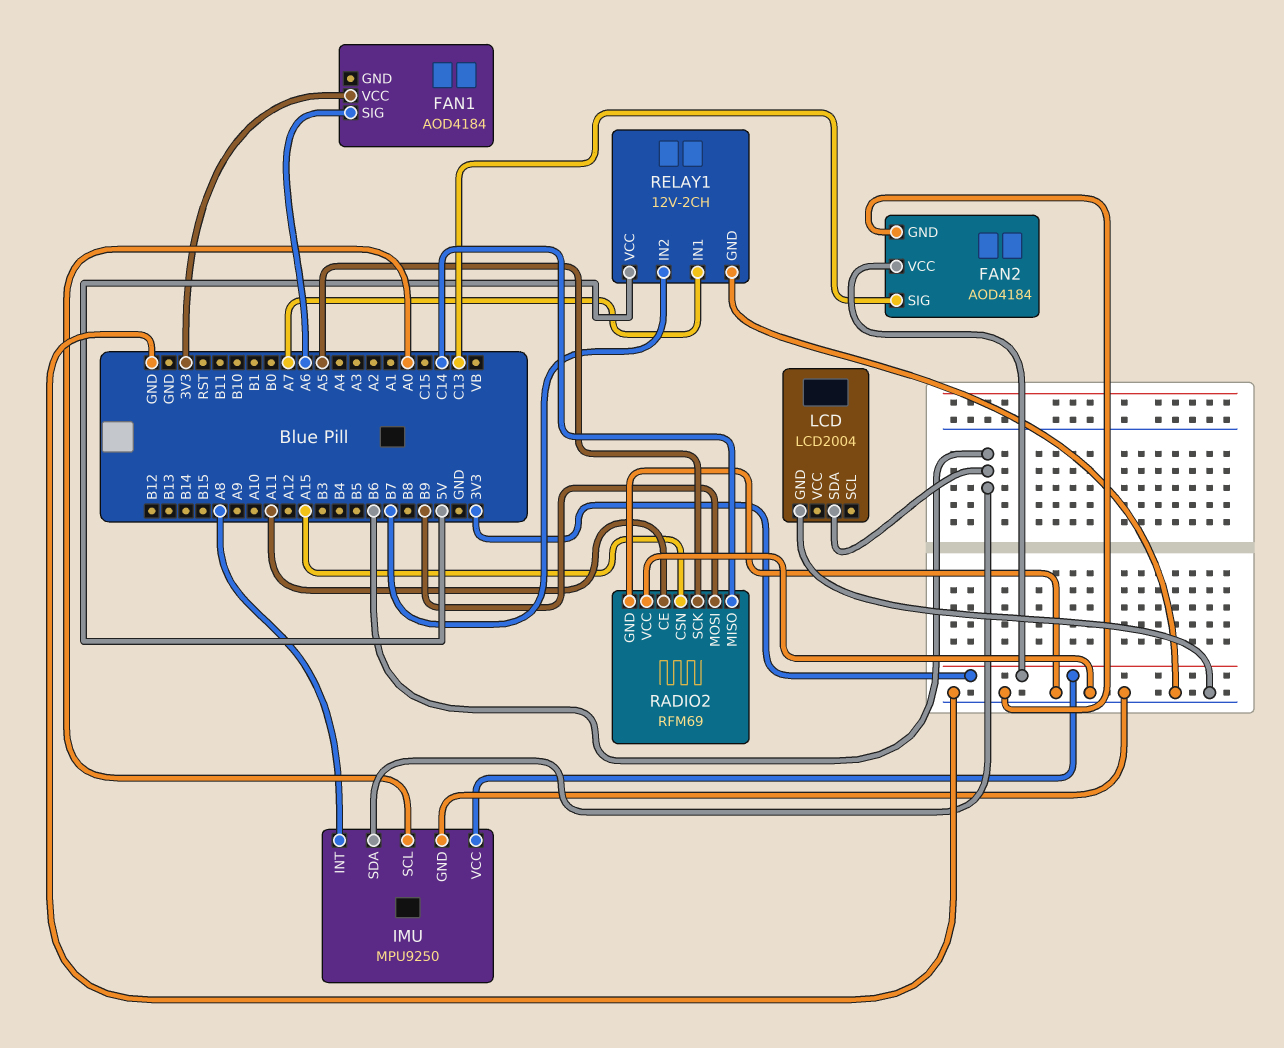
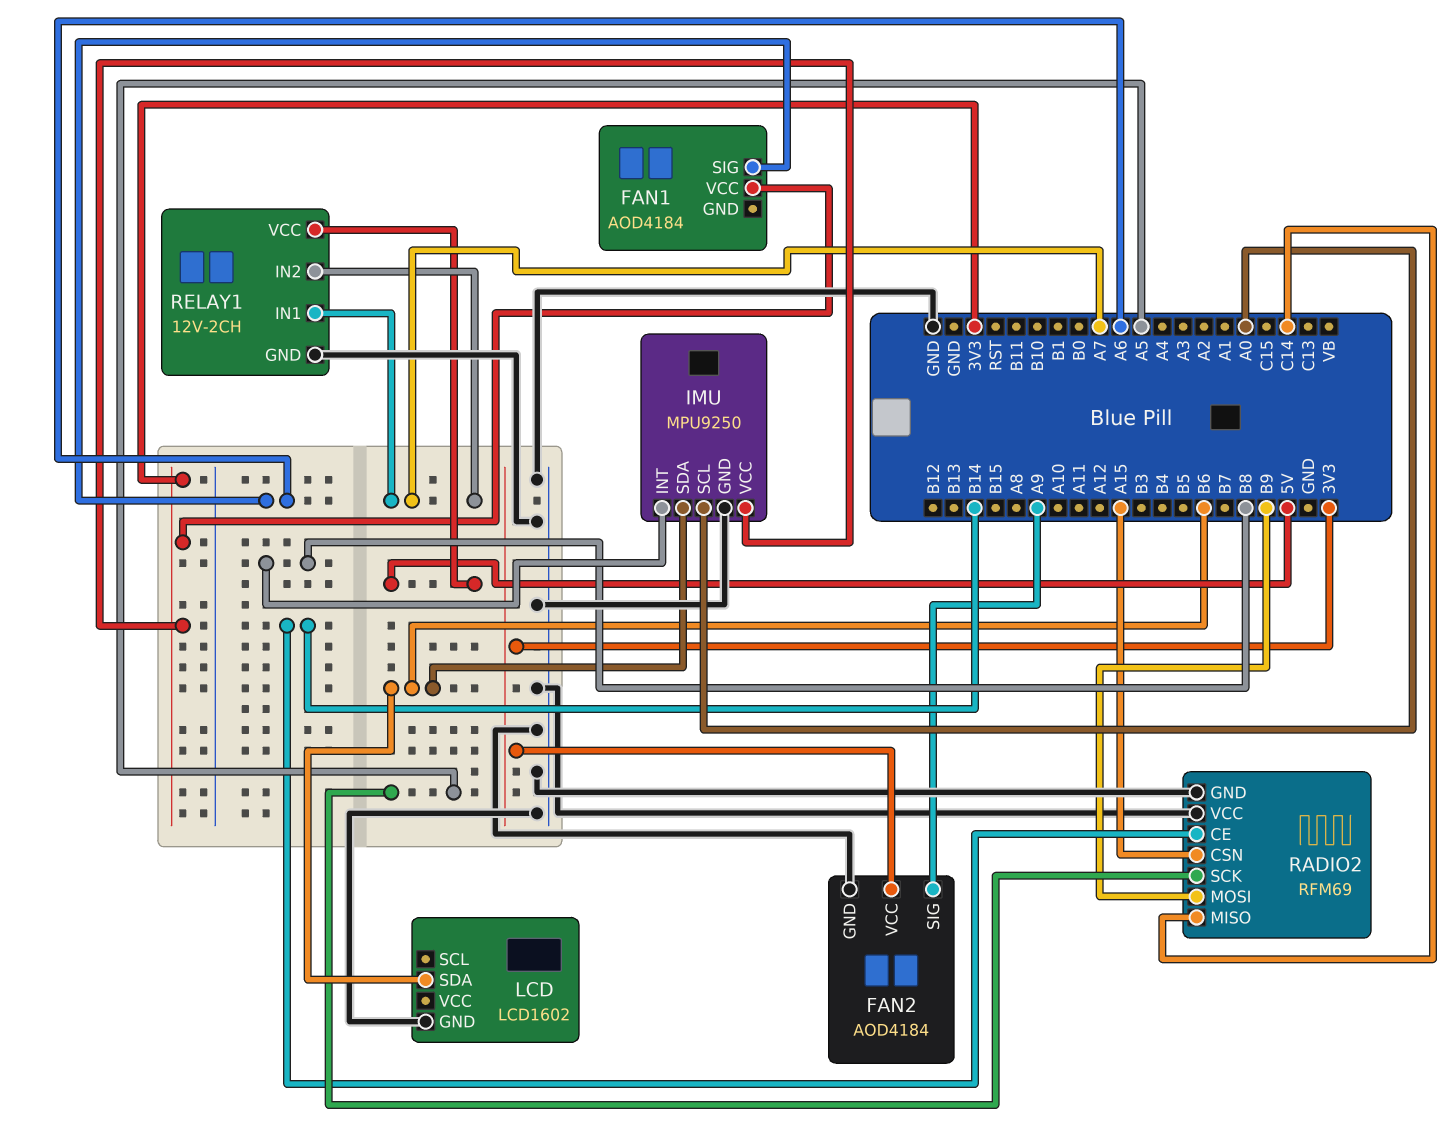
FAN2 pin SIG: C13 -> A9
IMU pin INT: A8 -> B8
LCD: LCD2004 -> LCD1602
RADIO2 pin CE: A11 -> B14
RELAY1 pin IN2: B7 -> A7

